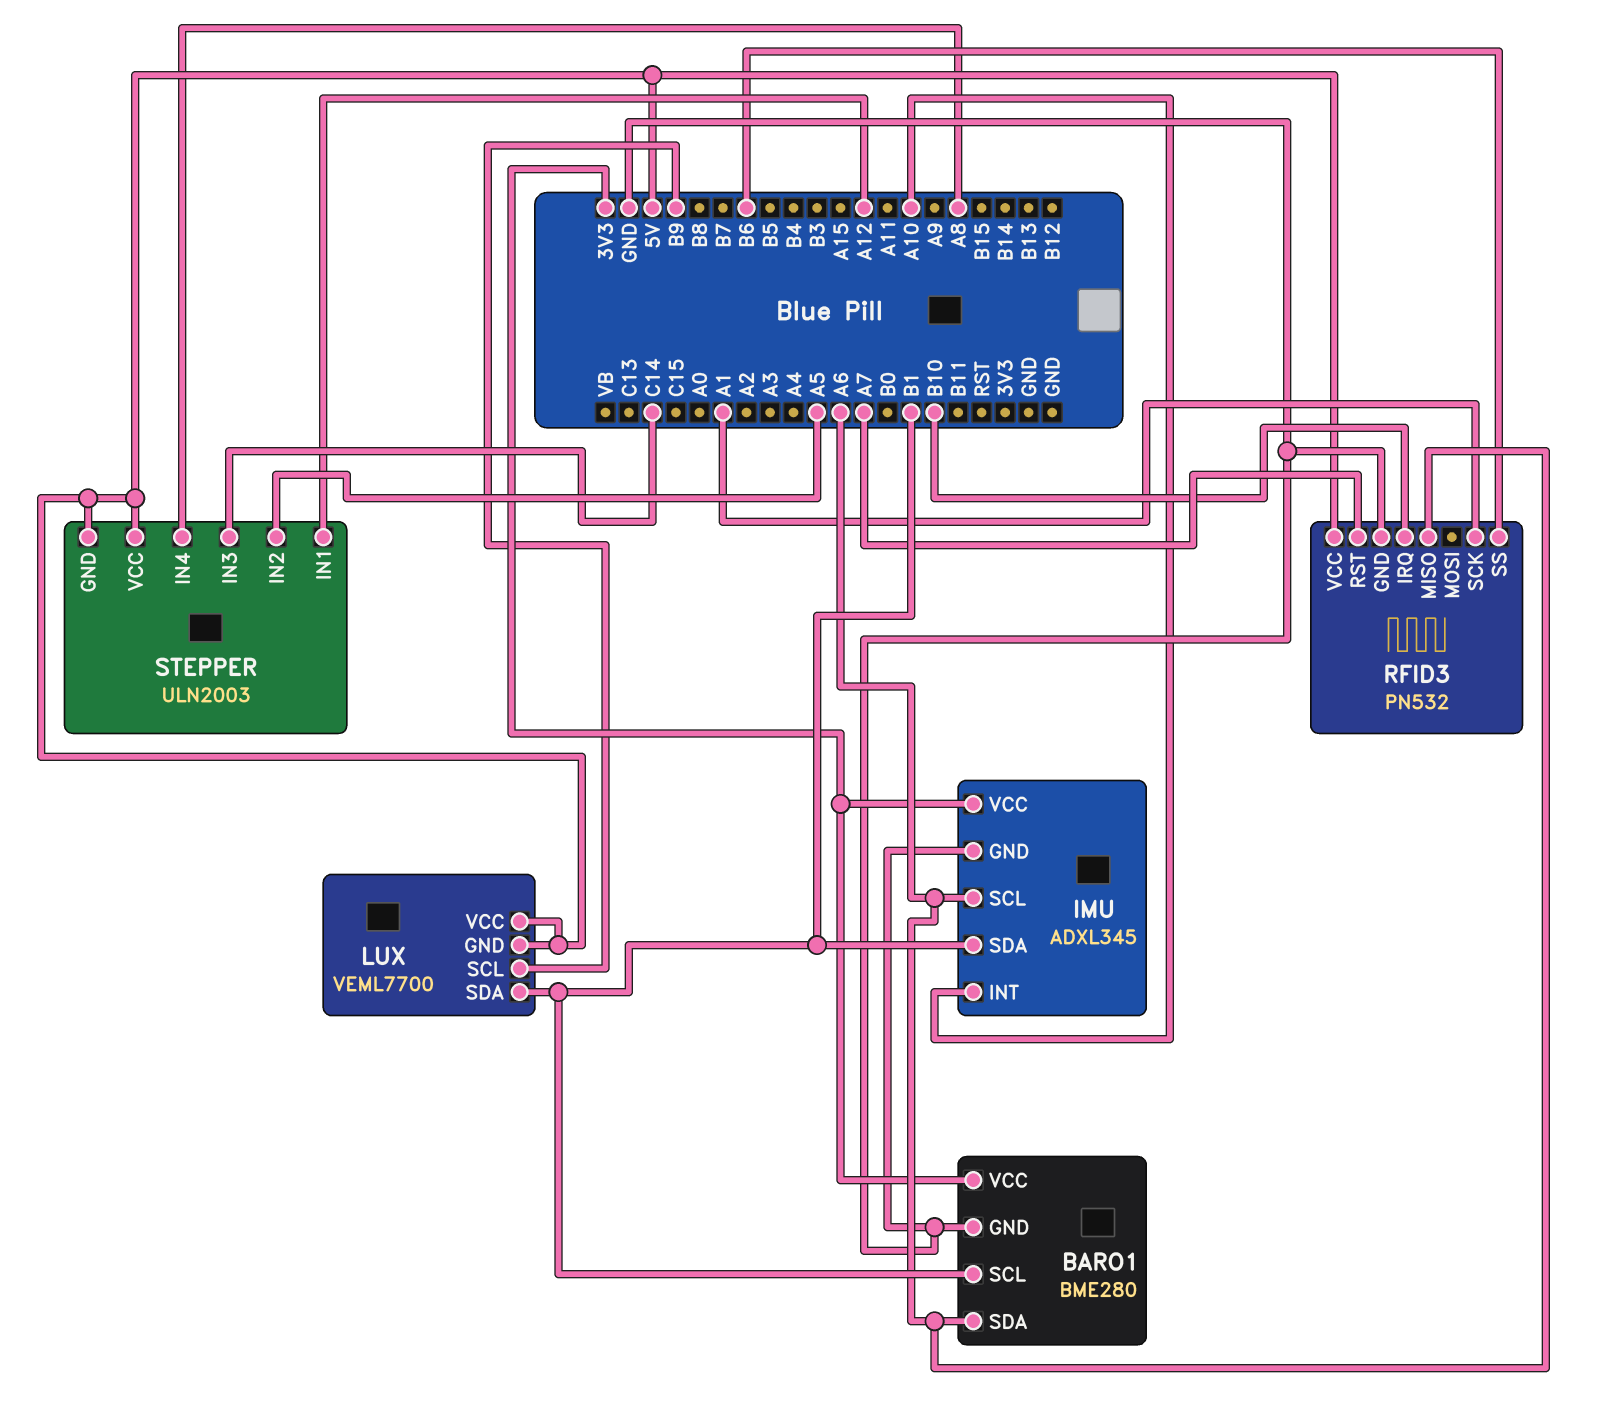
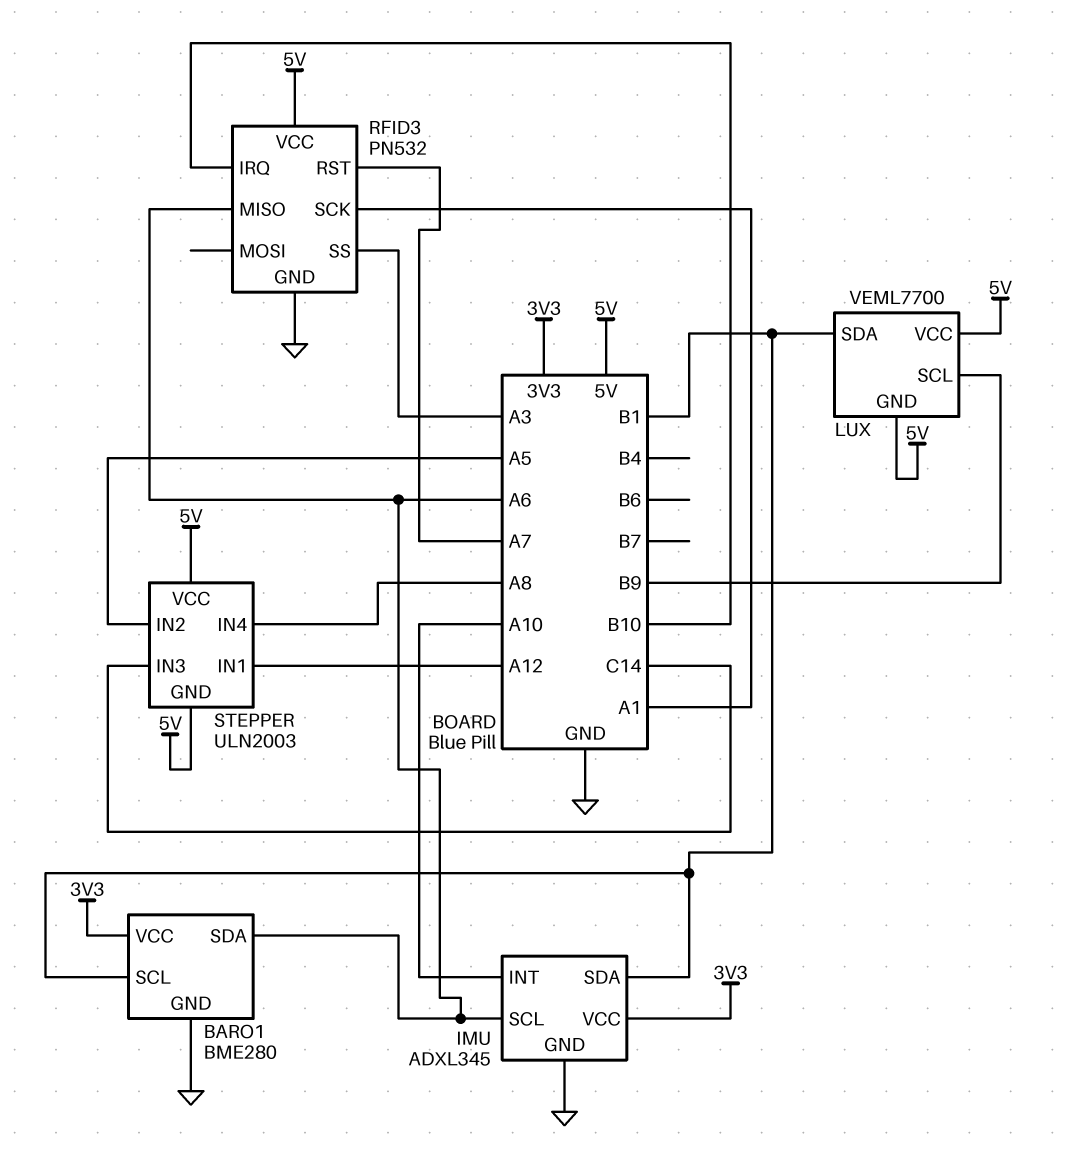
RFID3 pin SS: B6 -> A3

